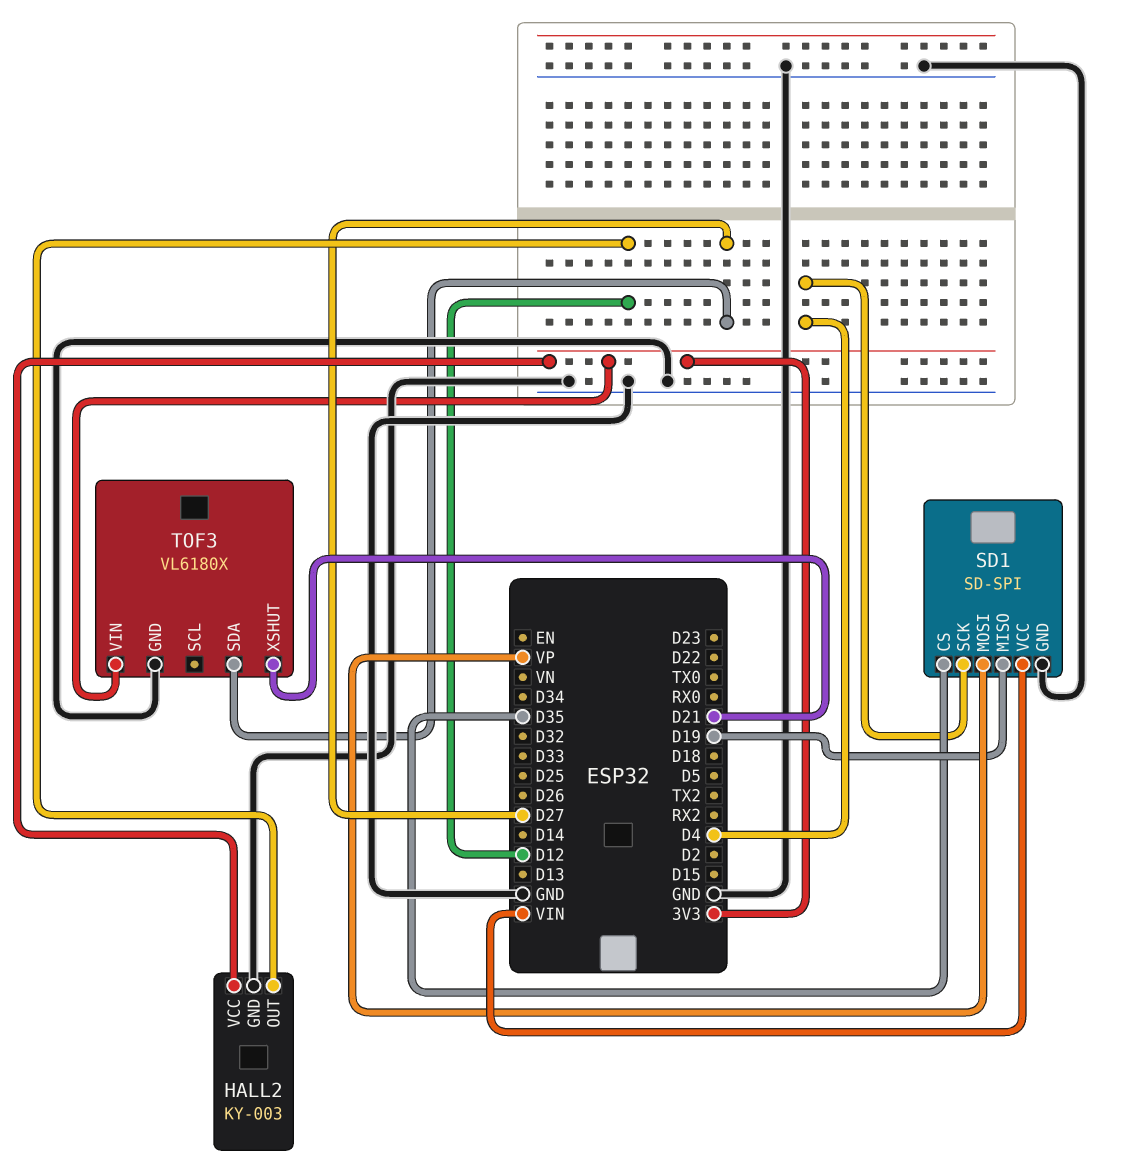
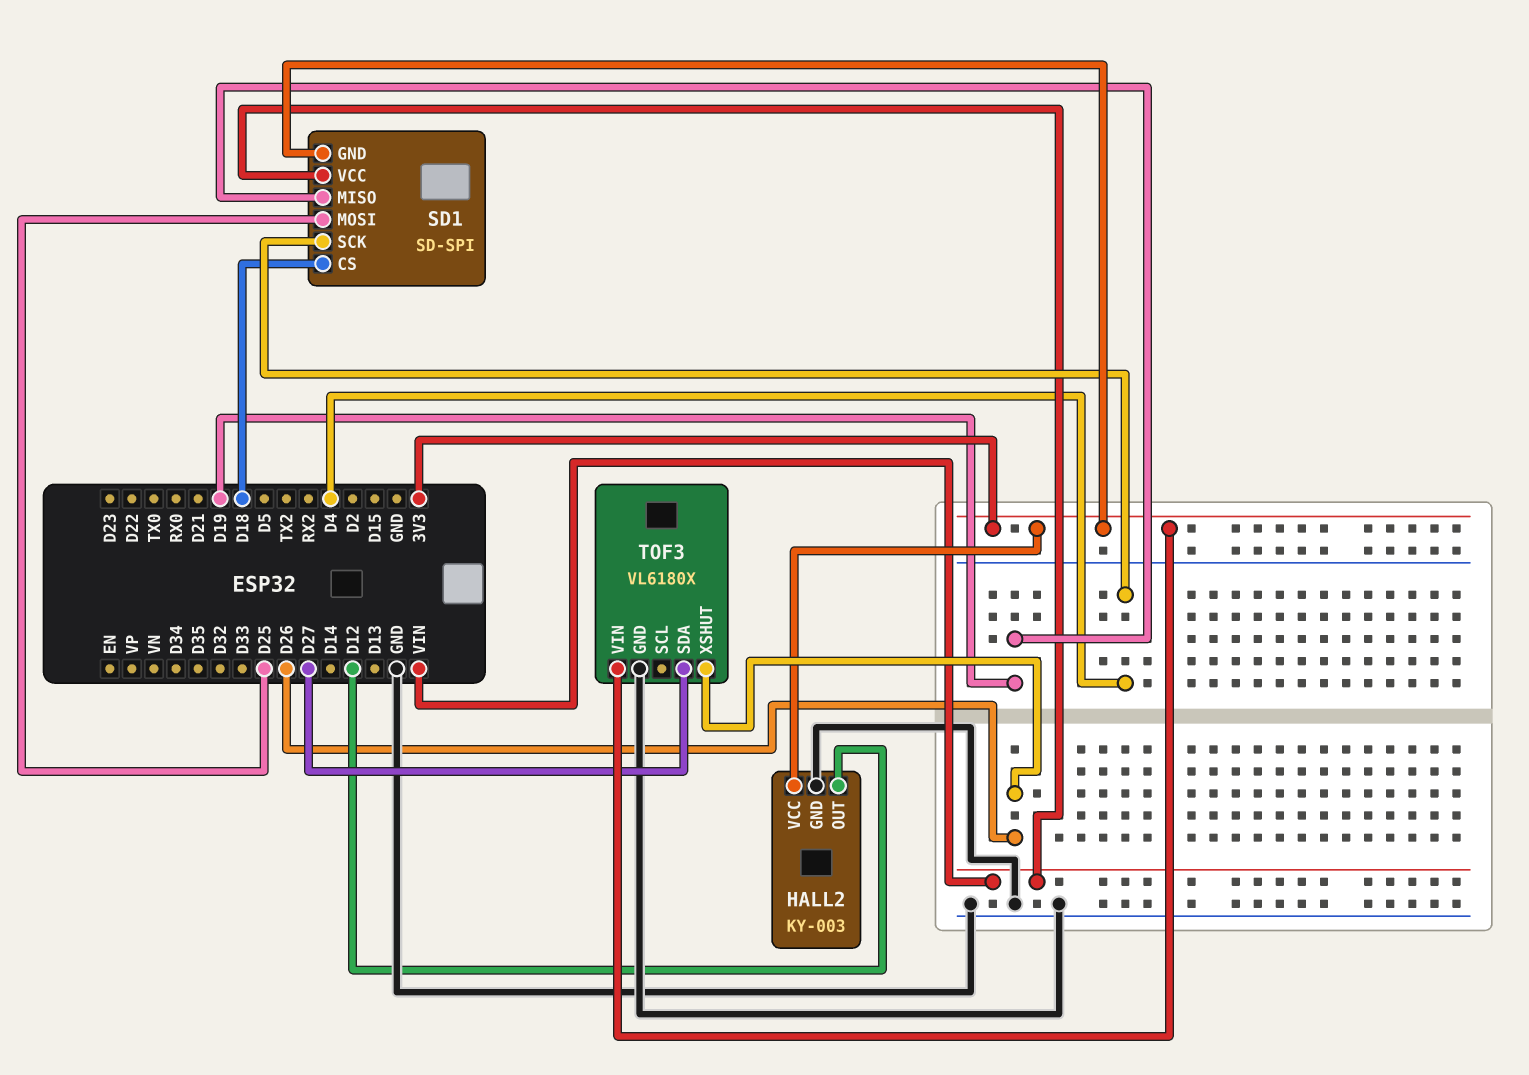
SD1 pin CS: D35 -> D18
SD1 pin GND: GND -> 3V3
SD1 pin MOSI: VP -> D25
TOF3 pin XSHUT: D21 -> D26

